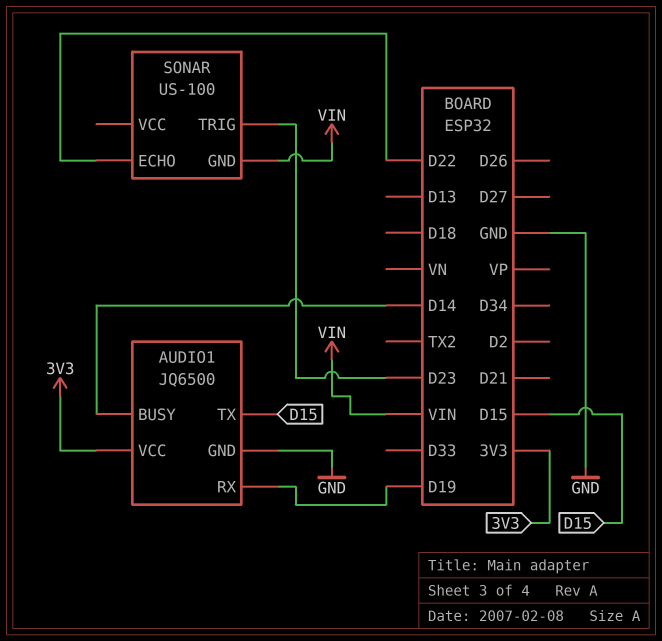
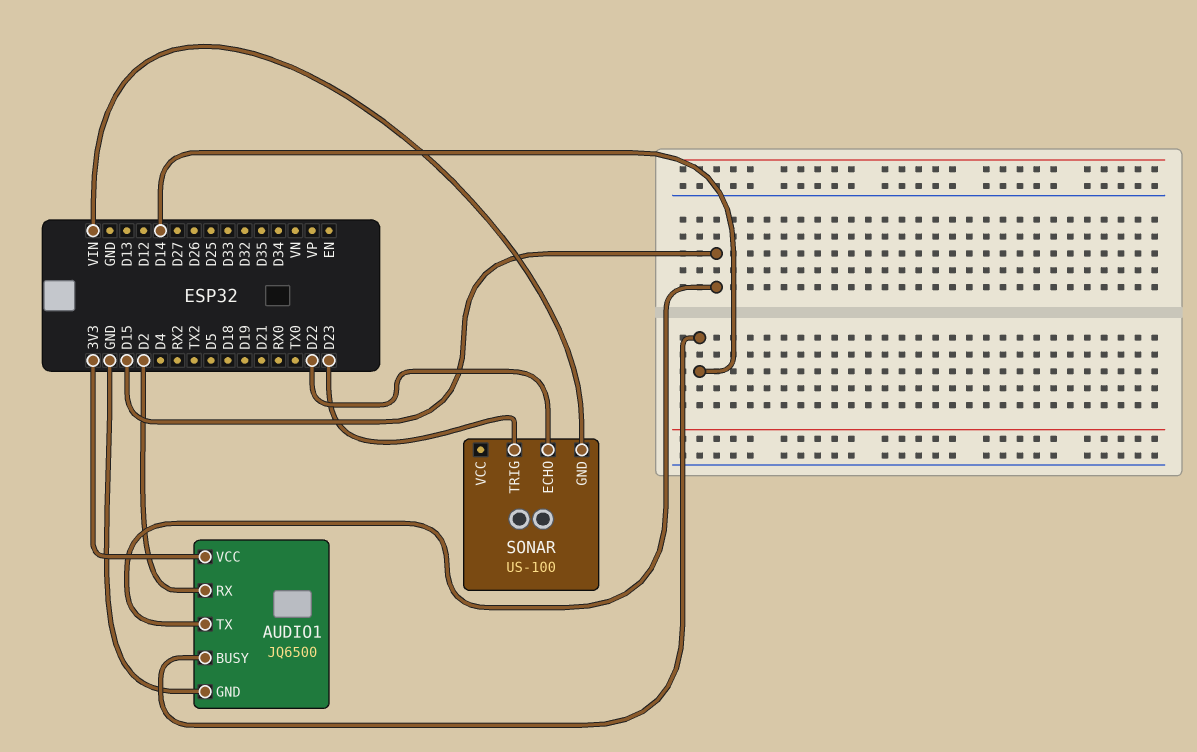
AUDIO1 pin RX: D19 -> D2

